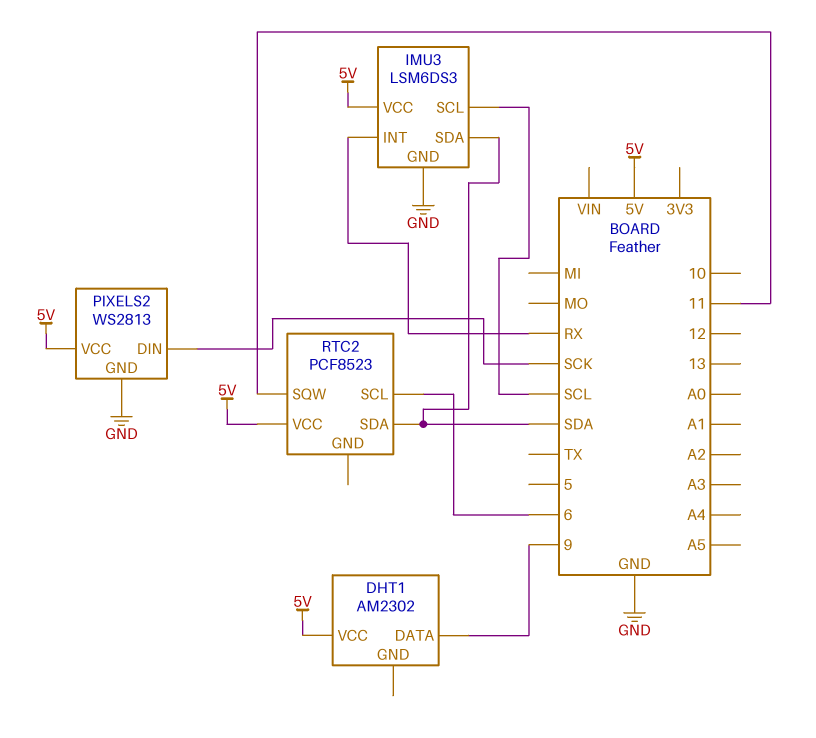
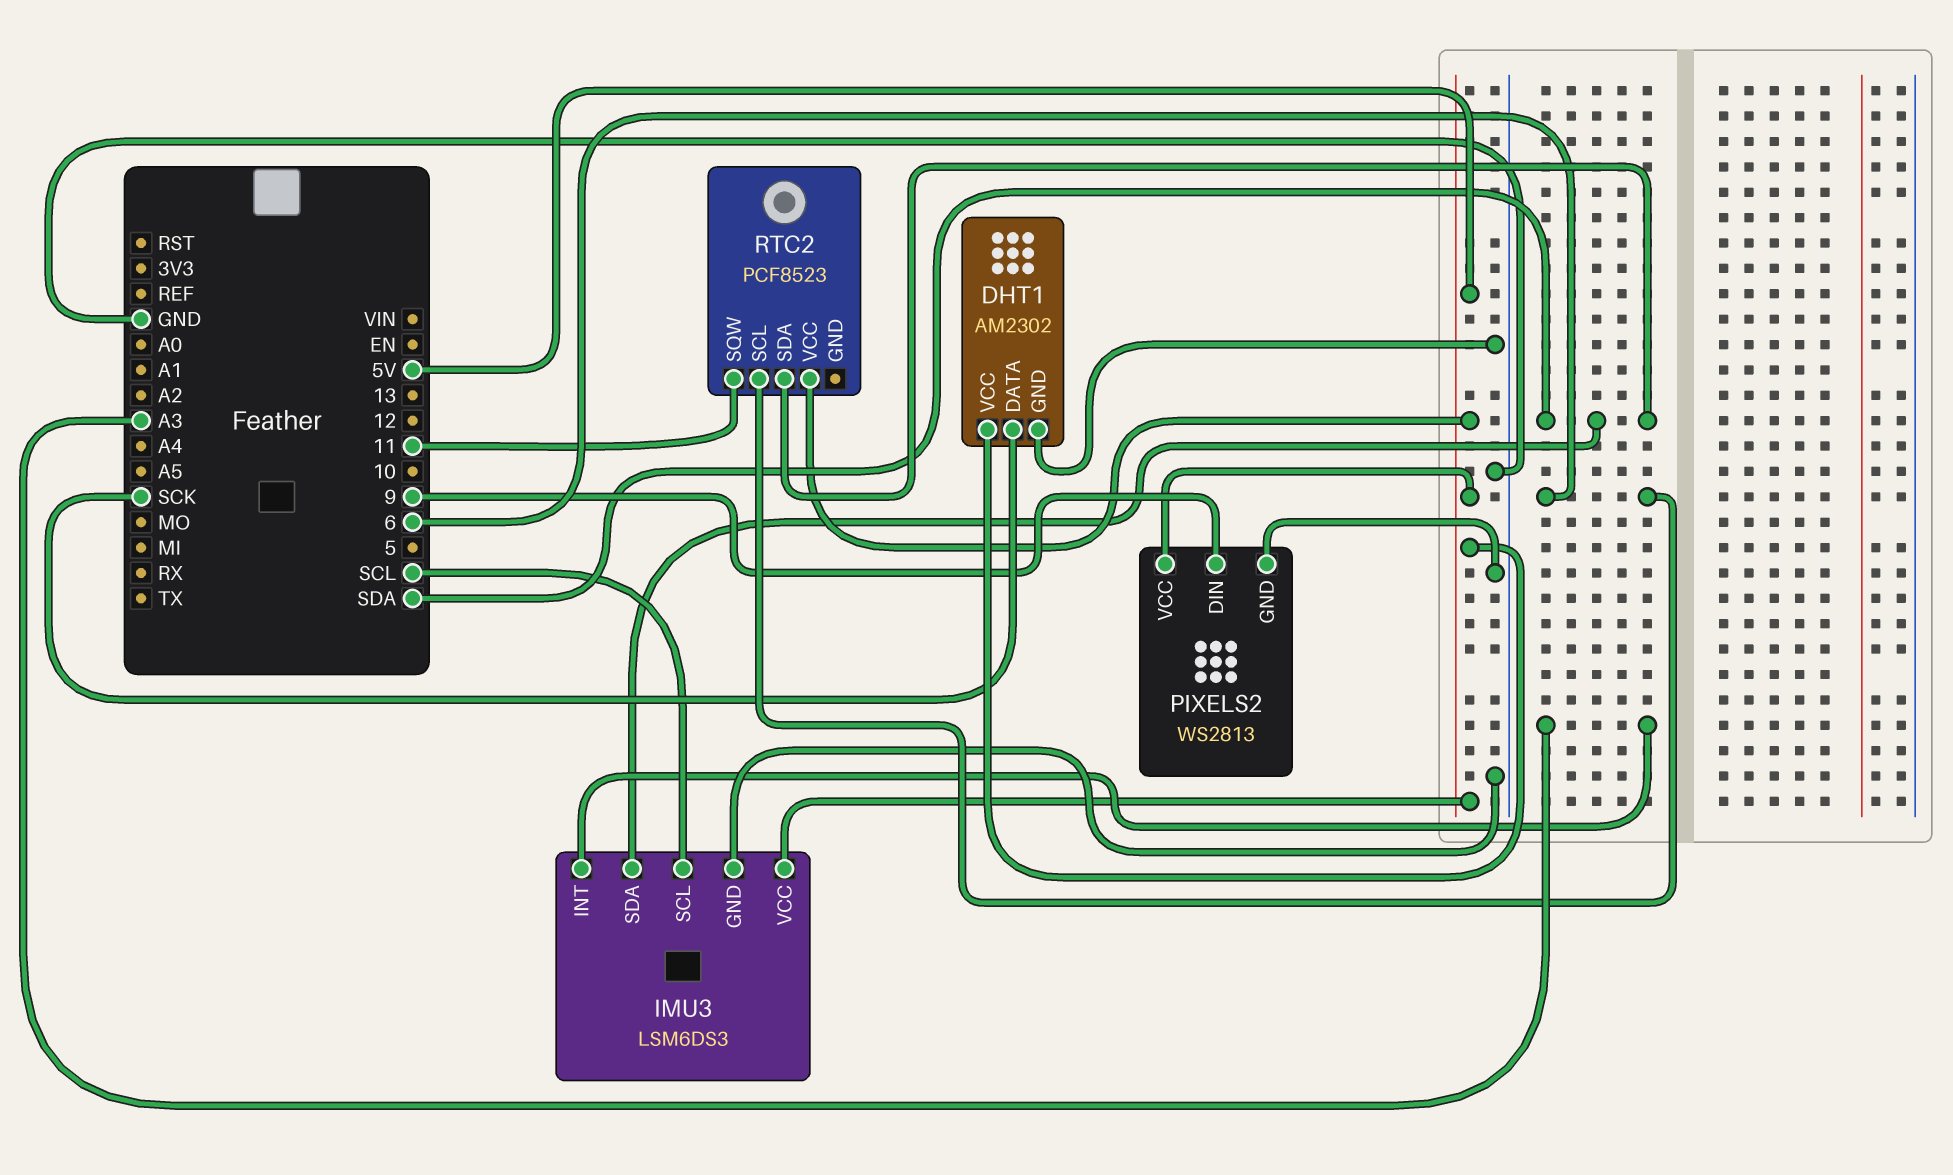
DHT1 pin DATA: 9 -> SCK
DHT1 pin GND: none -> GND
IMU3 pin INT: RX -> A3
PIXELS2 pin DIN: SCK -> 9

